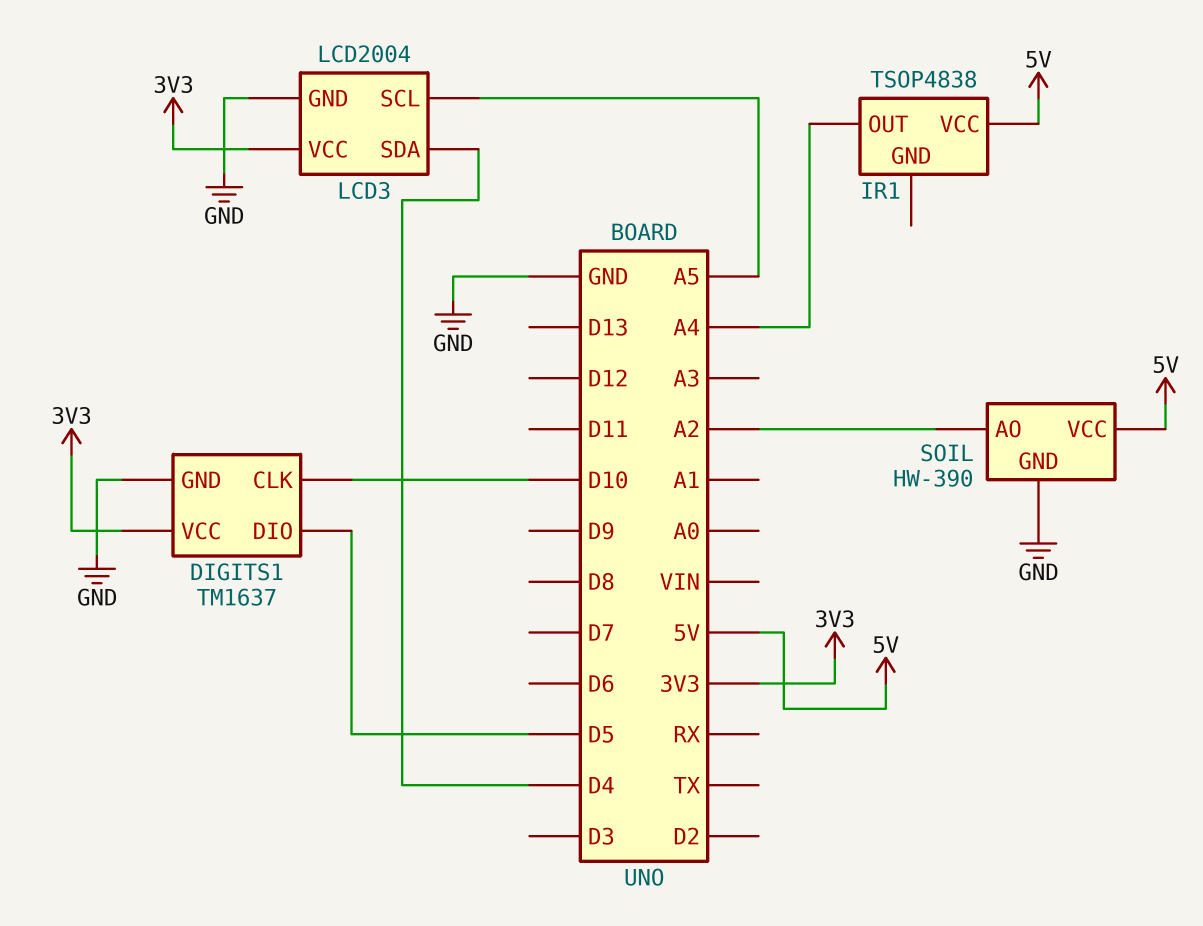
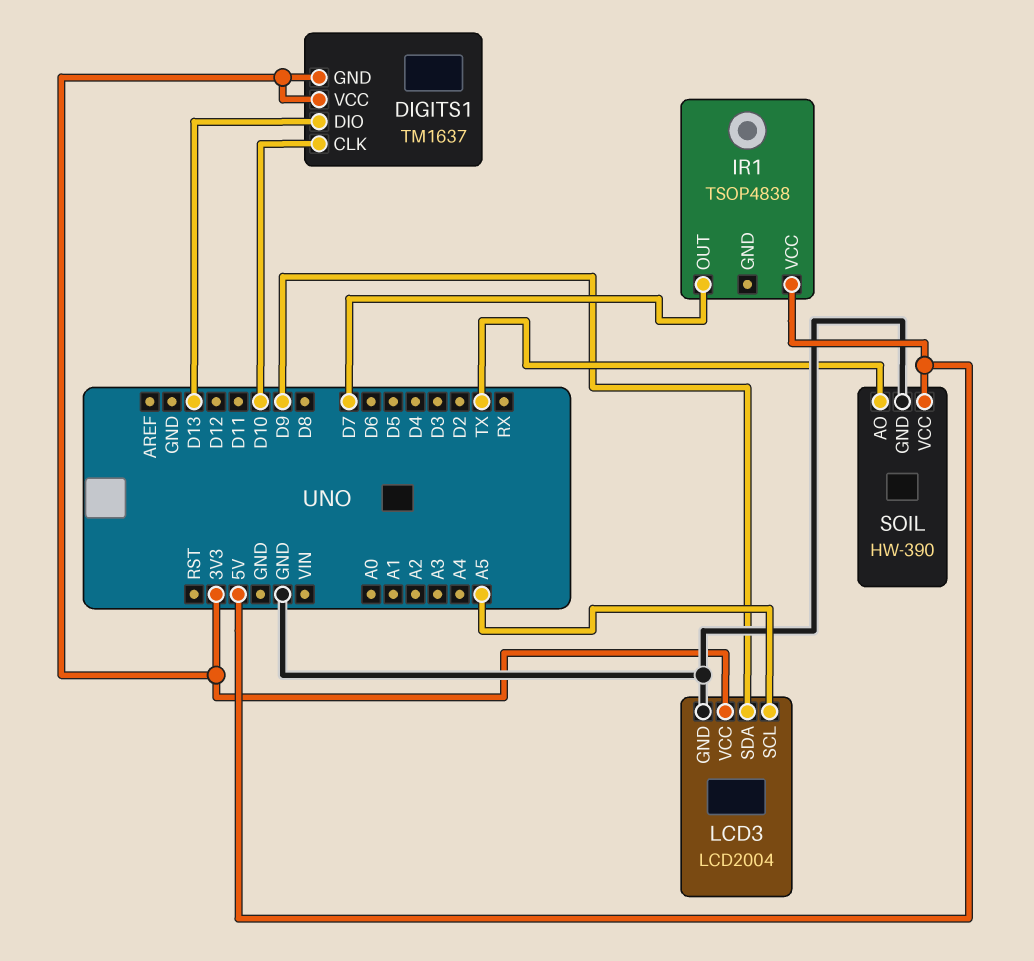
DIGITS1 pin DIO: D5 -> D13
DIGITS1 pin GND: GND -> 3V3
IR1 pin OUT: A4 -> D7
LCD3 pin SDA: D4 -> D9
SOIL pin AO: A2 -> TX

